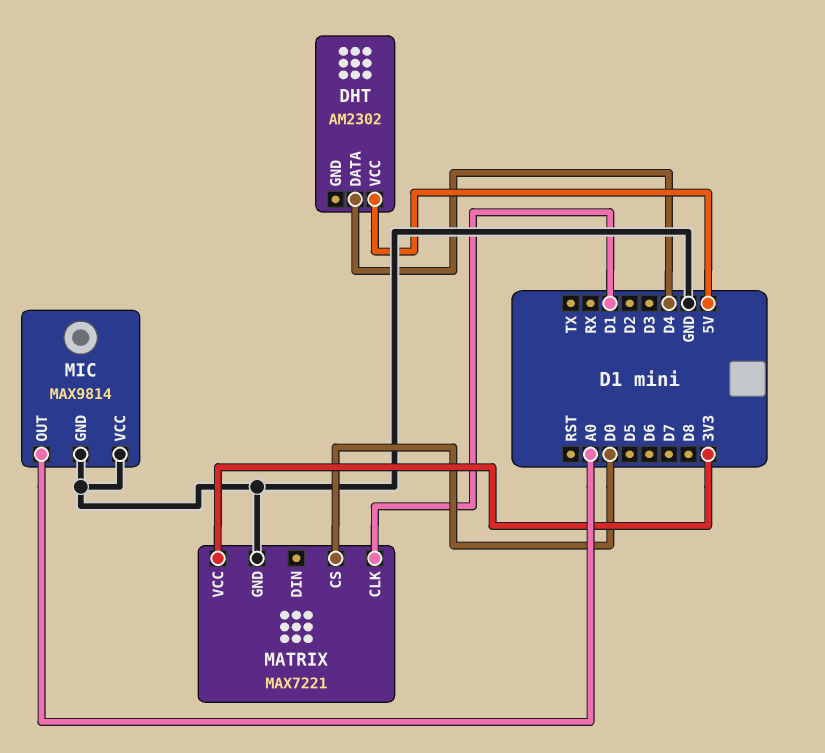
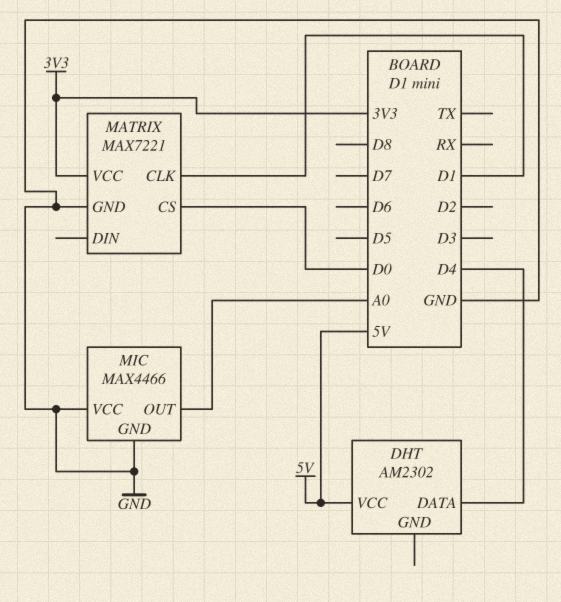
MIC: MAX9814 -> MAX4466

